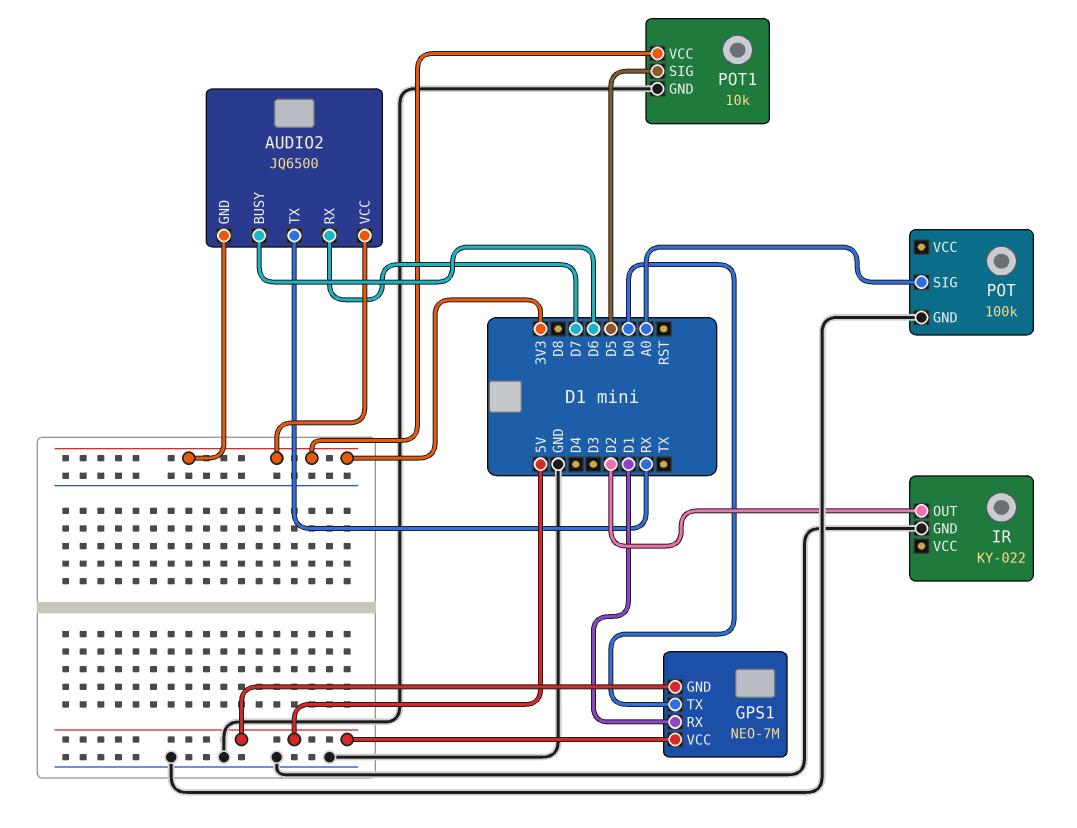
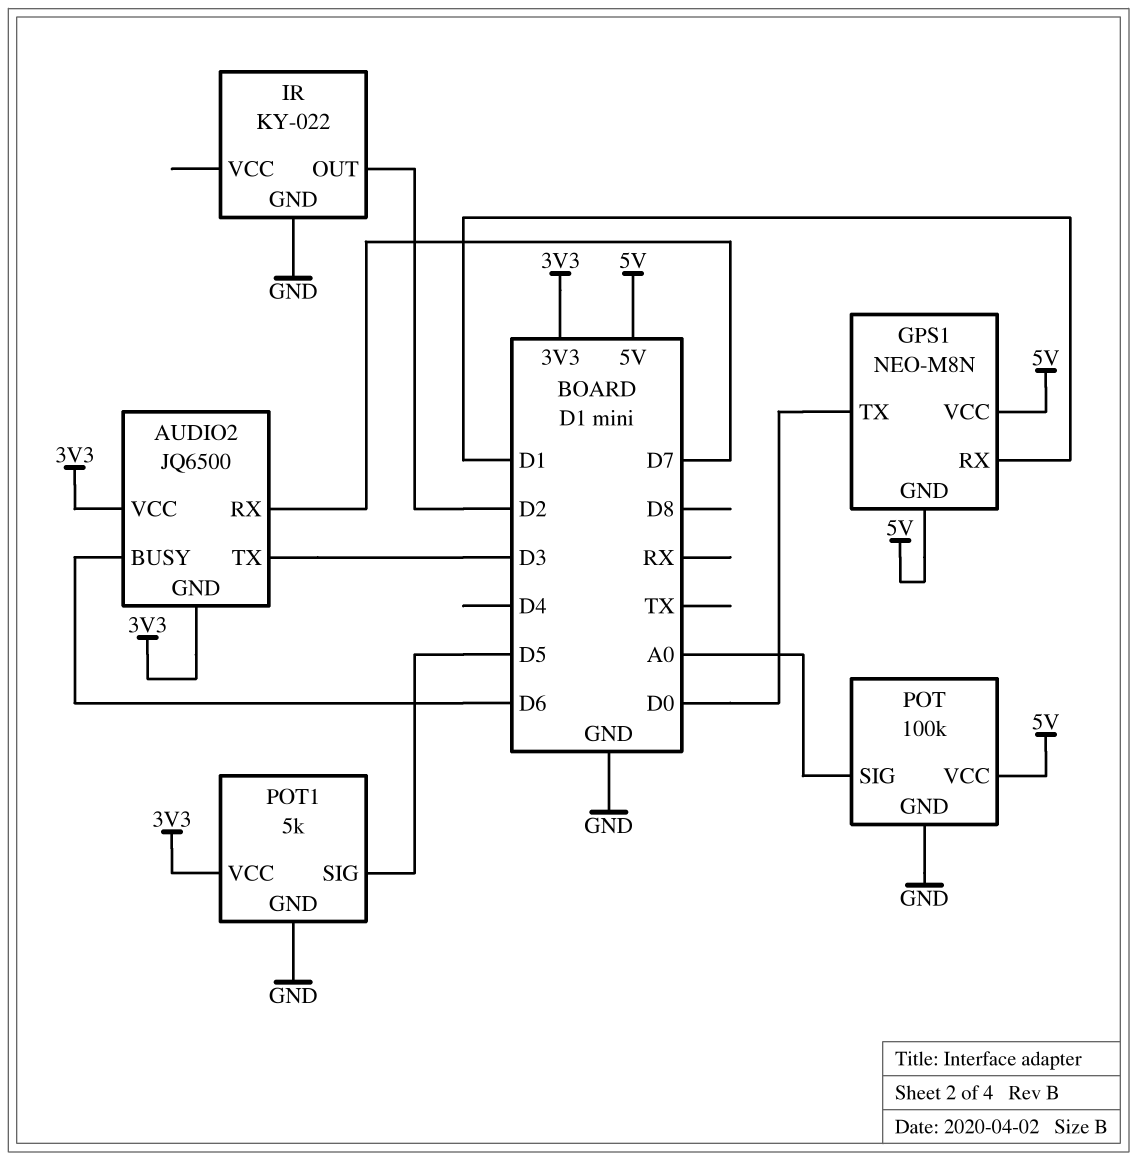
AUDIO2 pin TX: RX -> D3
GPS1: NEO-7M -> NEO-M8N
POT pin VCC: none -> 5V
POT1: 10k -> 5k

